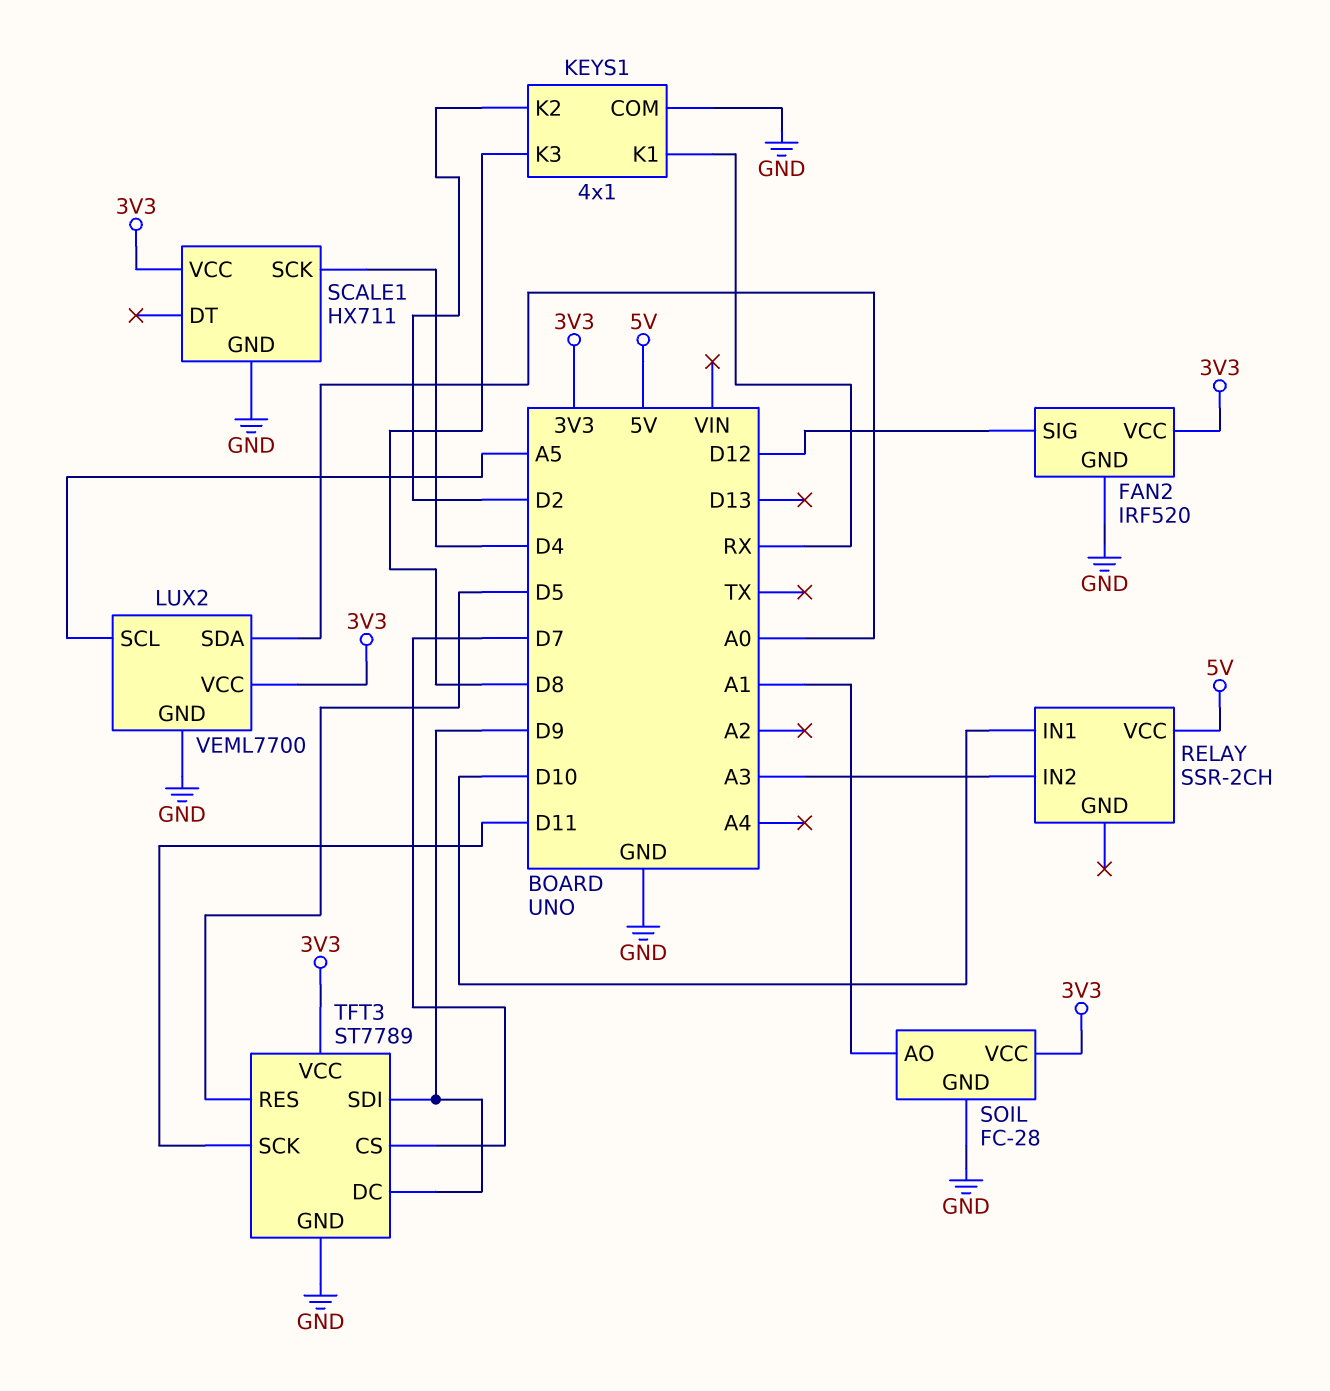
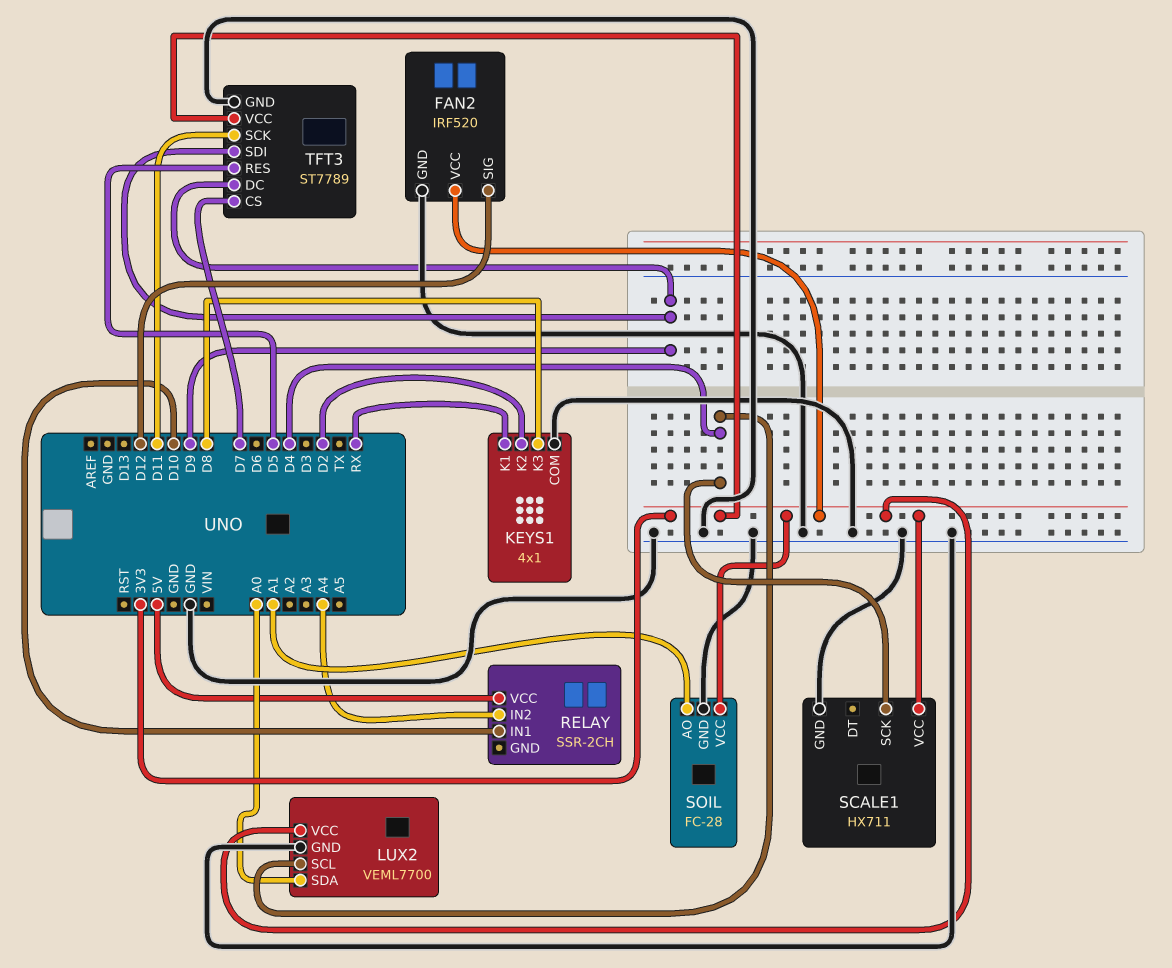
LUX2 pin SCL: A5 -> D4
RELAY pin IN2: A3 -> A4

